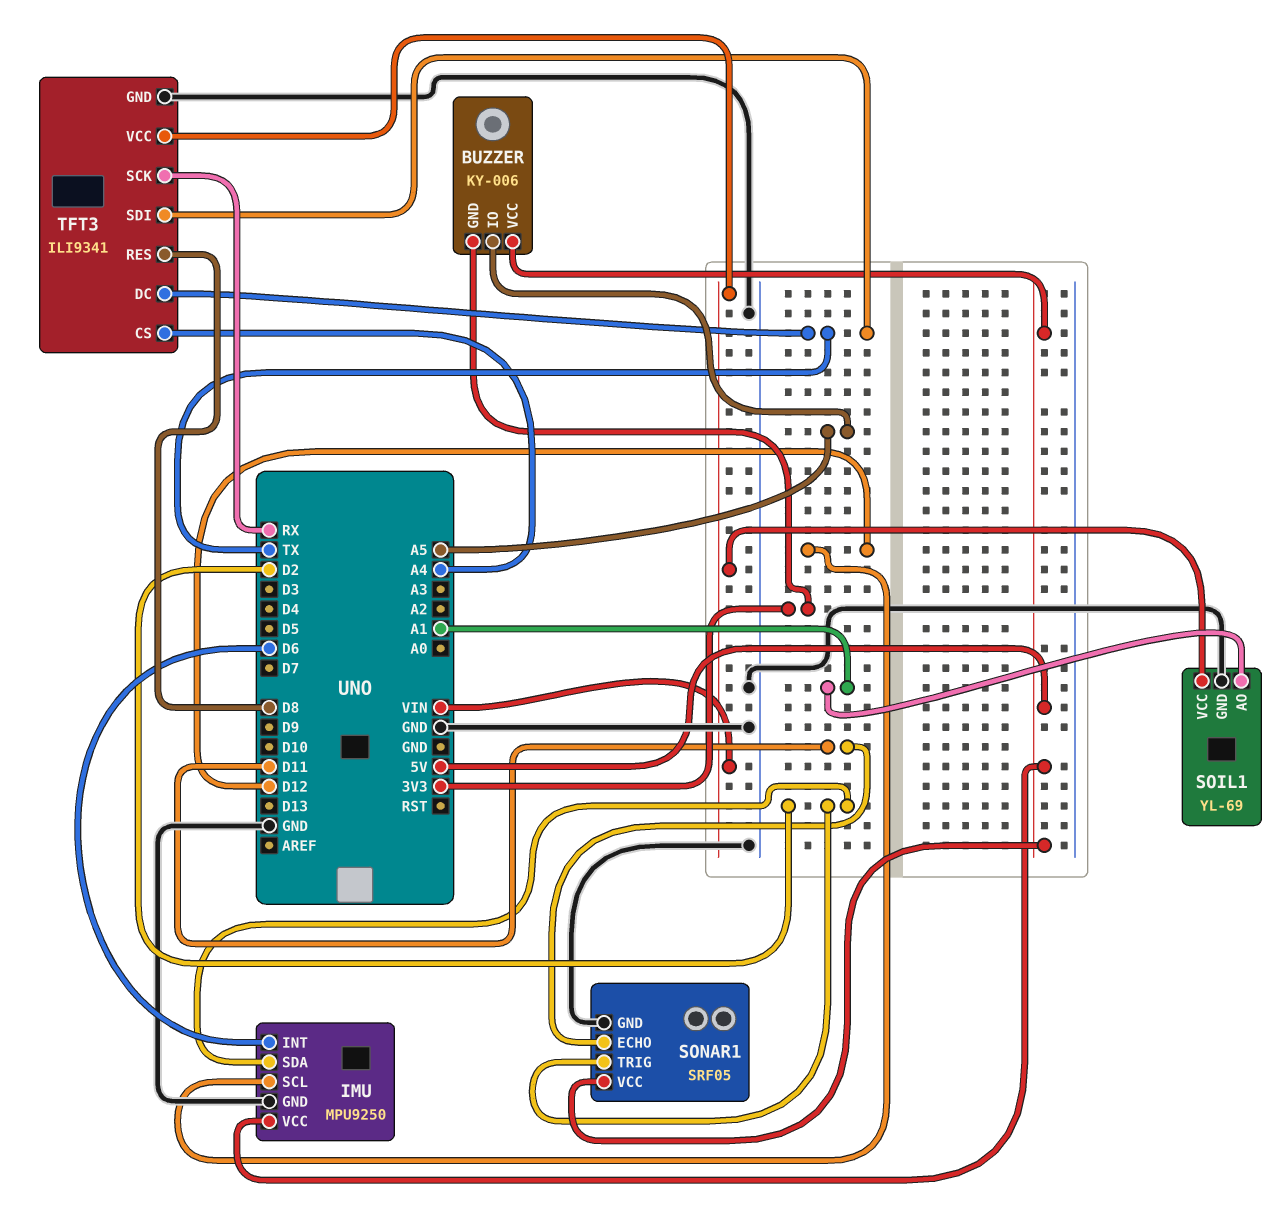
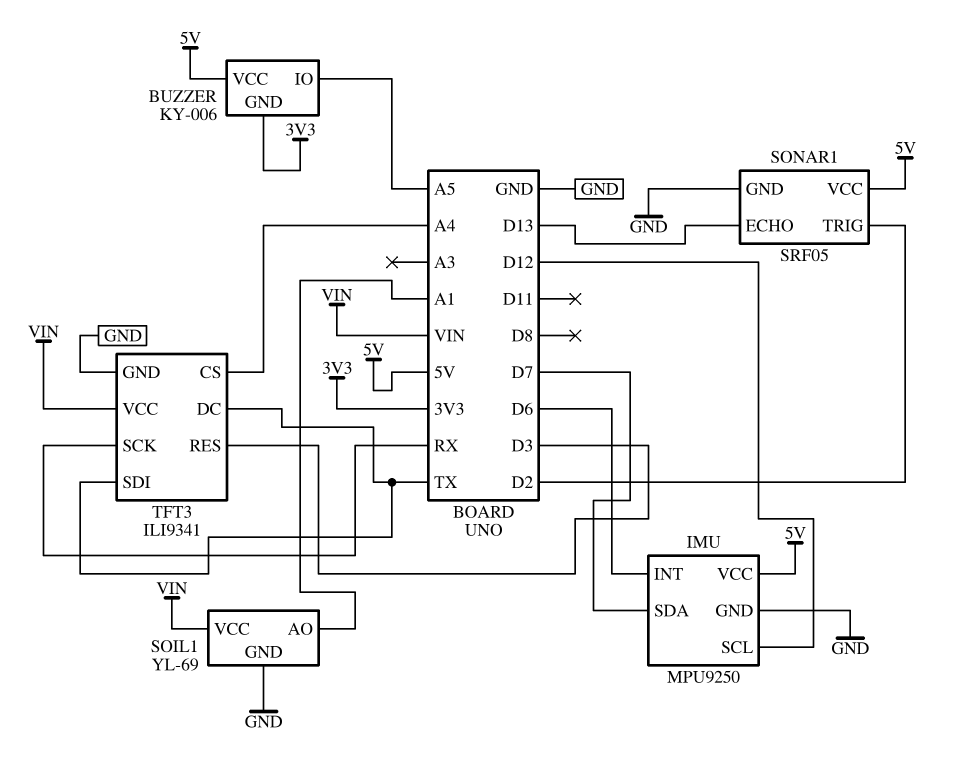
IMU pin SDA: D2 -> D7
SONAR1 pin ECHO: D11 -> D13
TFT3 pin RES: D8 -> D3

